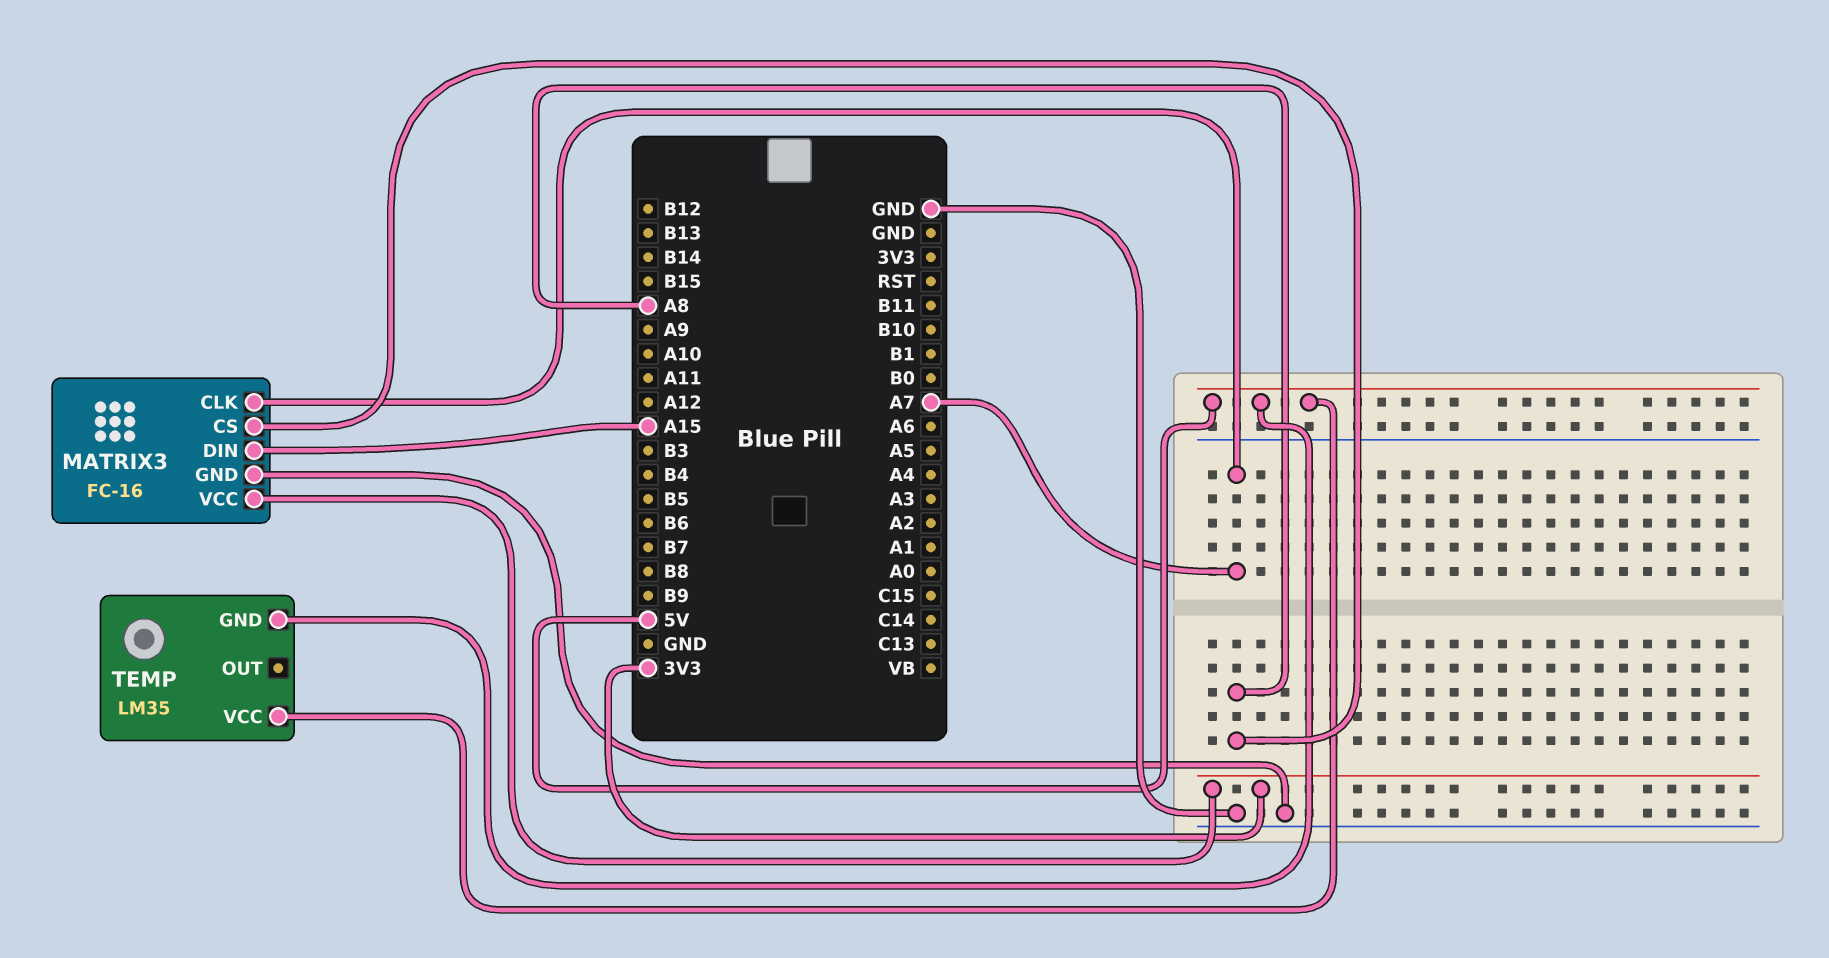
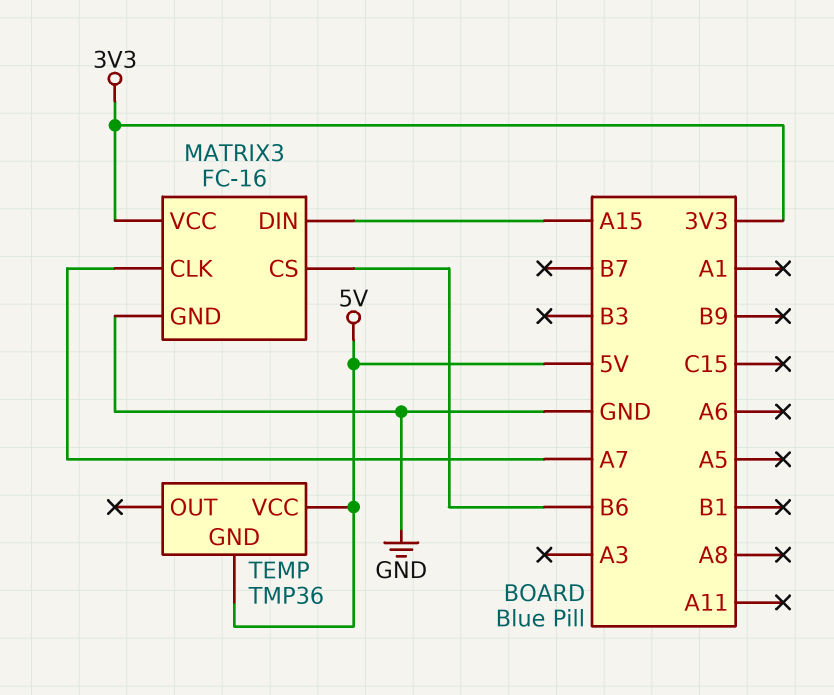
MATRIX3 pin CS: A8 -> B6
TEMP: LM35 -> TMP36

